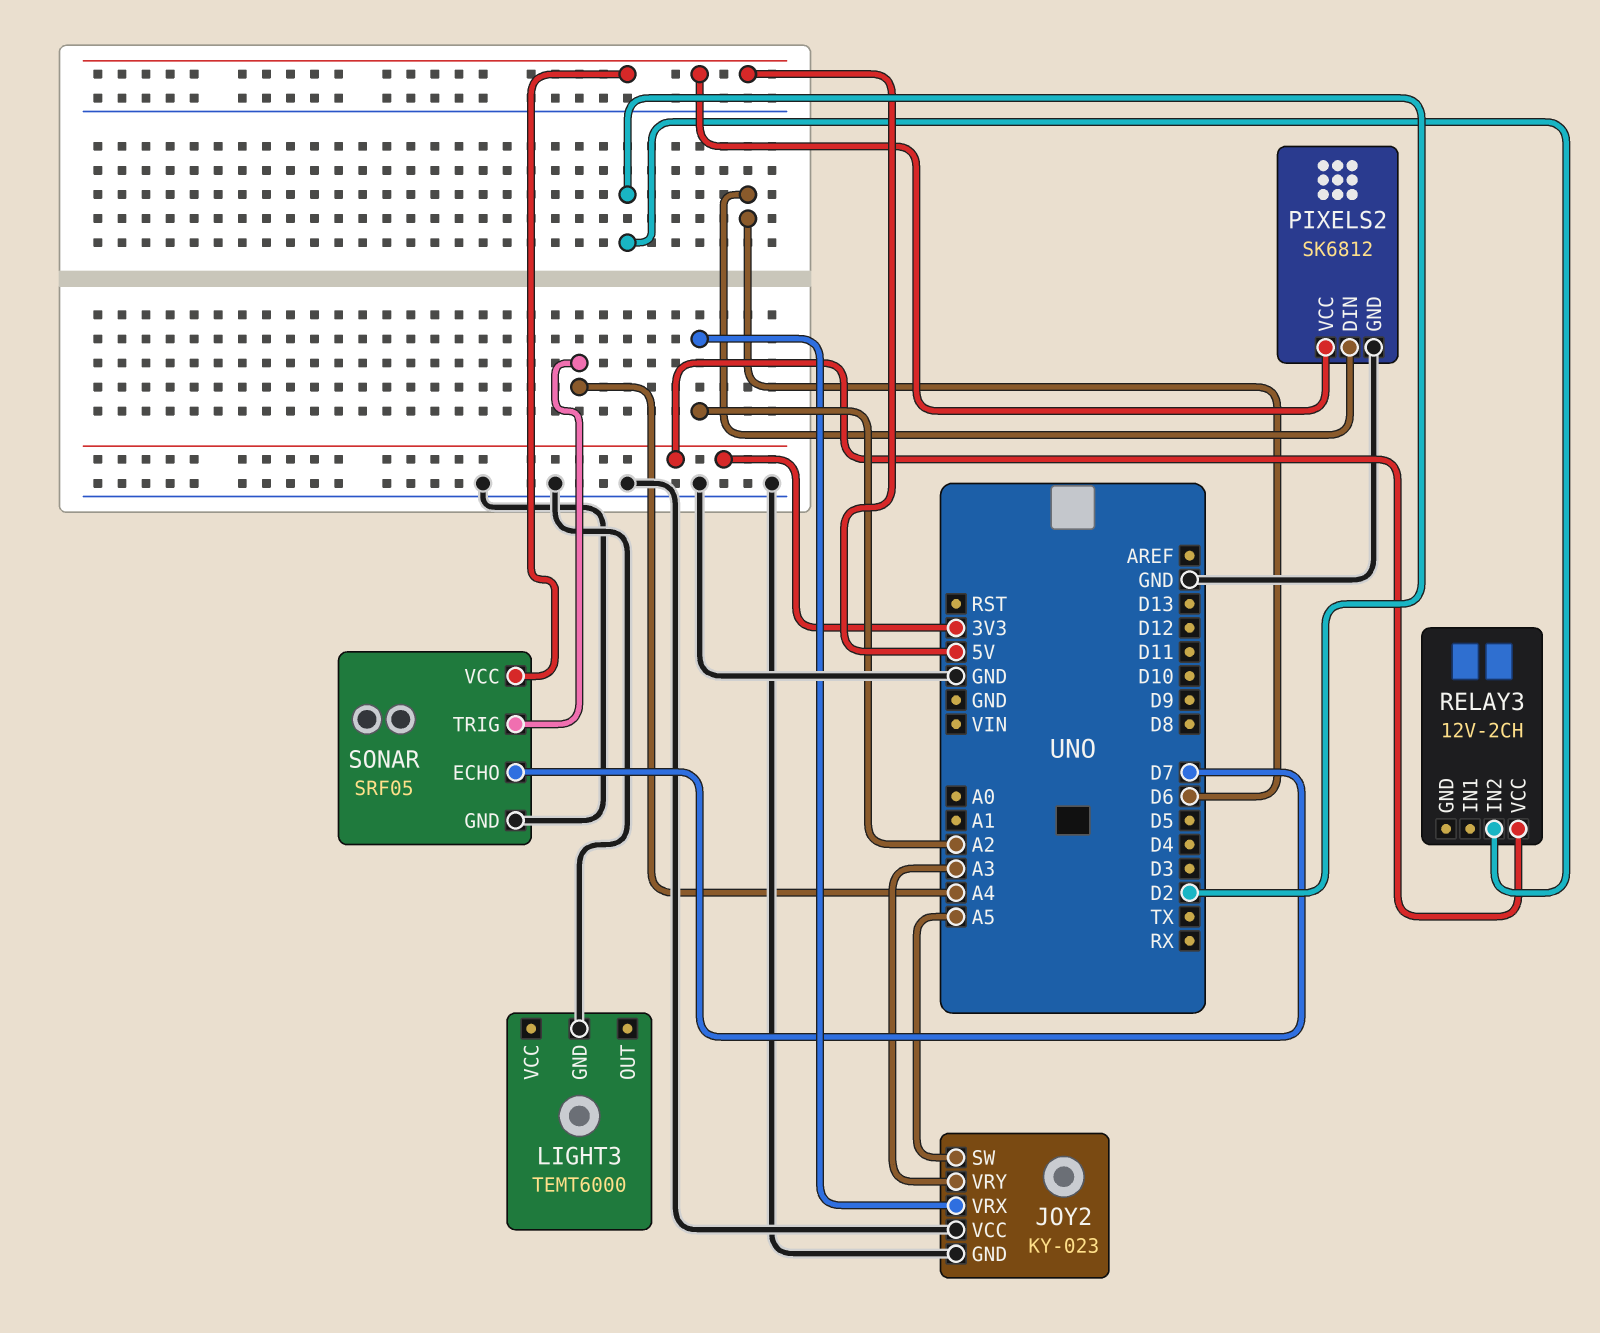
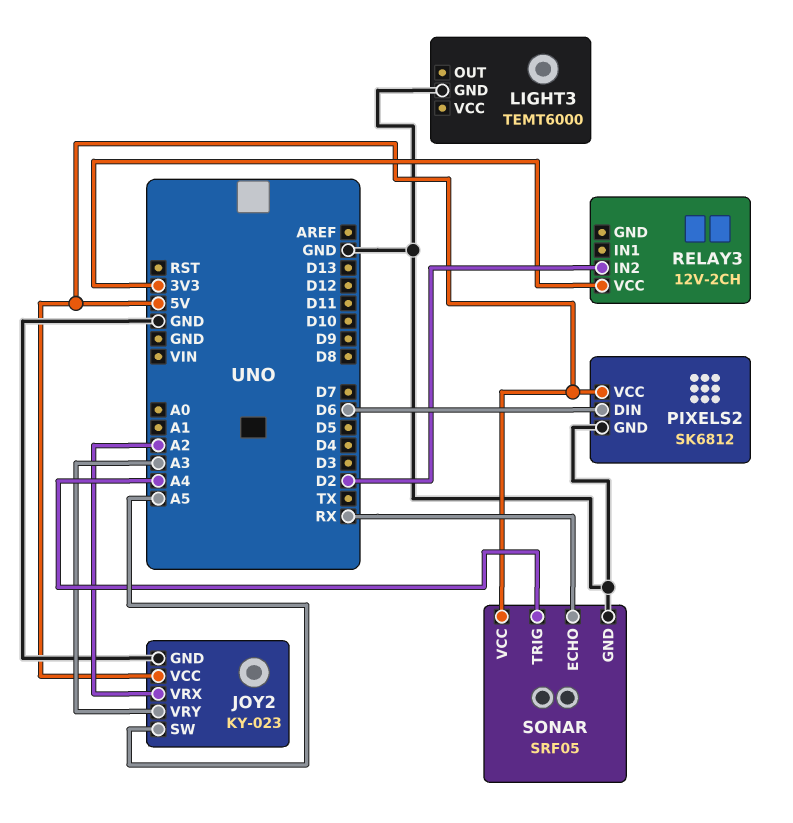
JOY2 pin VCC: GND -> 5V
SONAR pin ECHO: D7 -> RX

